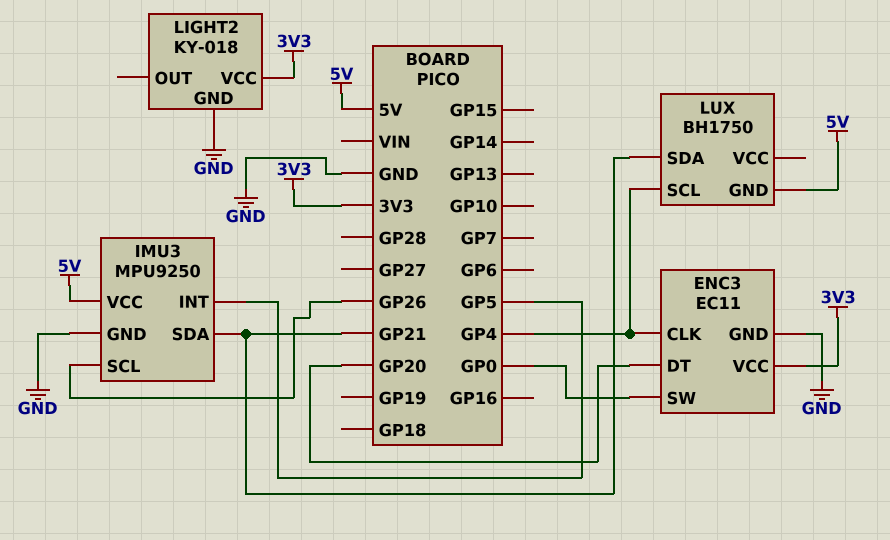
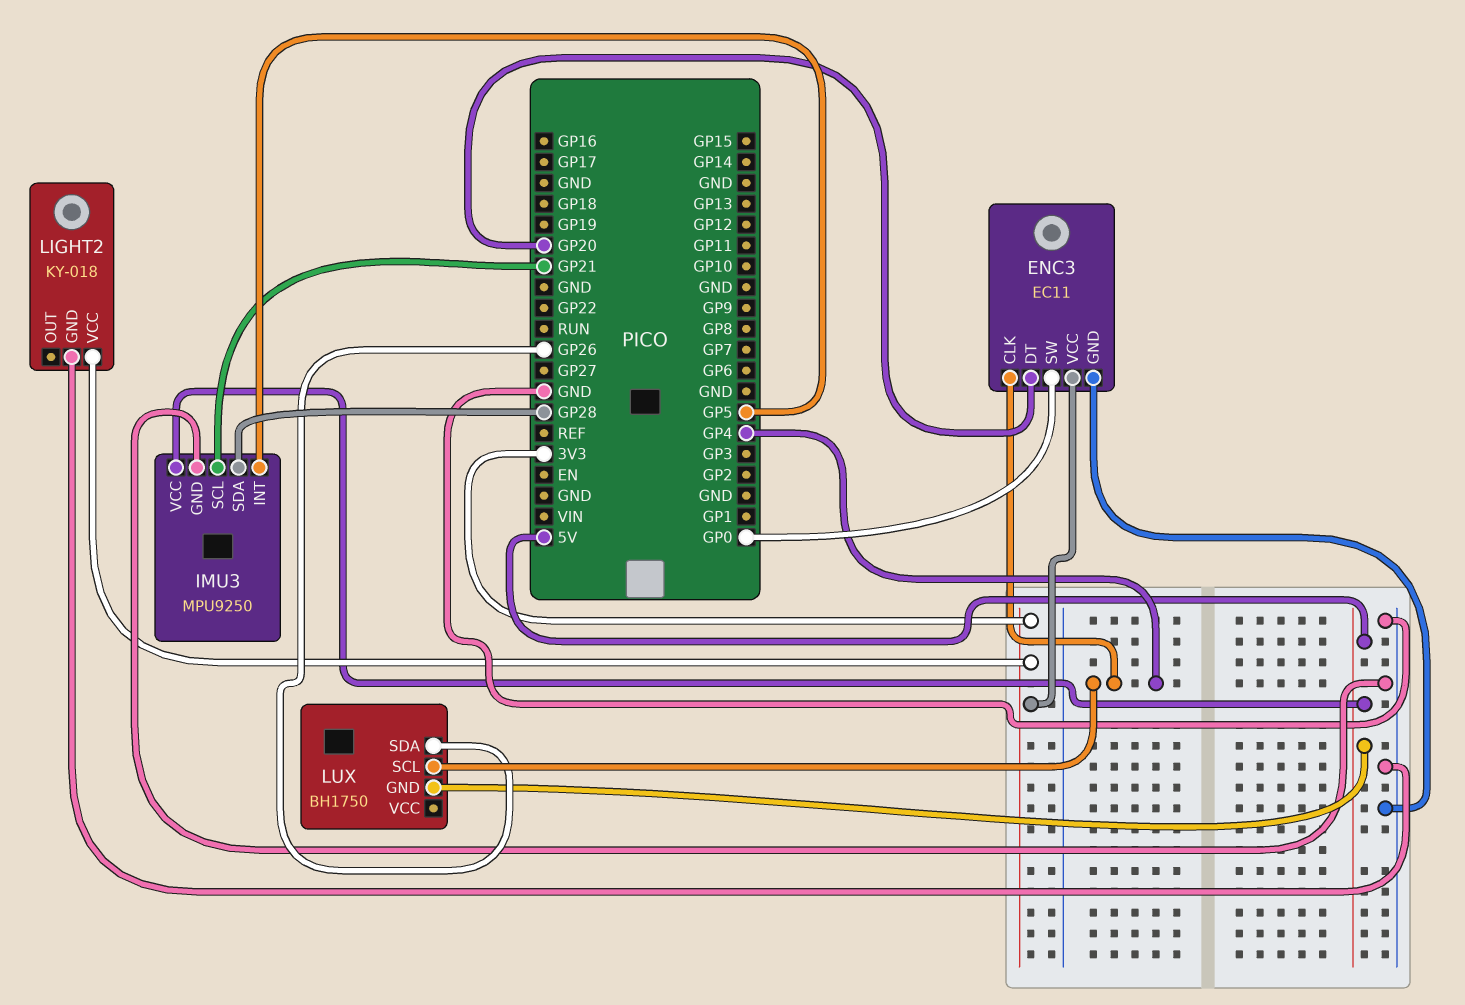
IMU3 pin SCL: GP26 -> GP21
IMU3 pin SDA: GP21 -> GP28
LUX pin SDA: GP21 -> GP26

